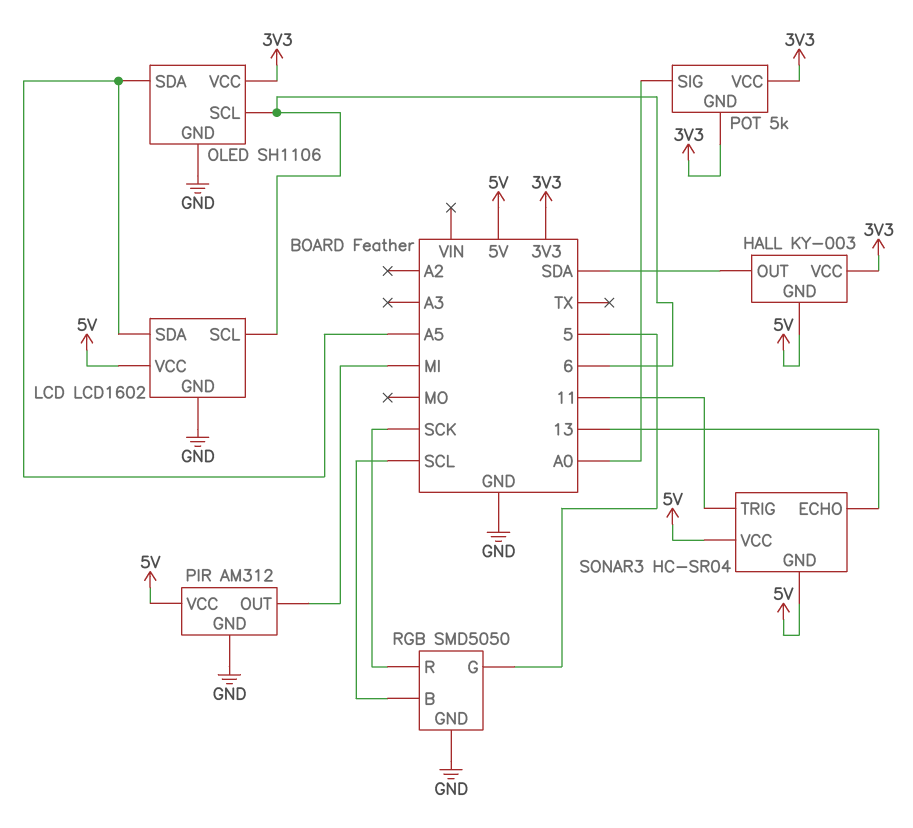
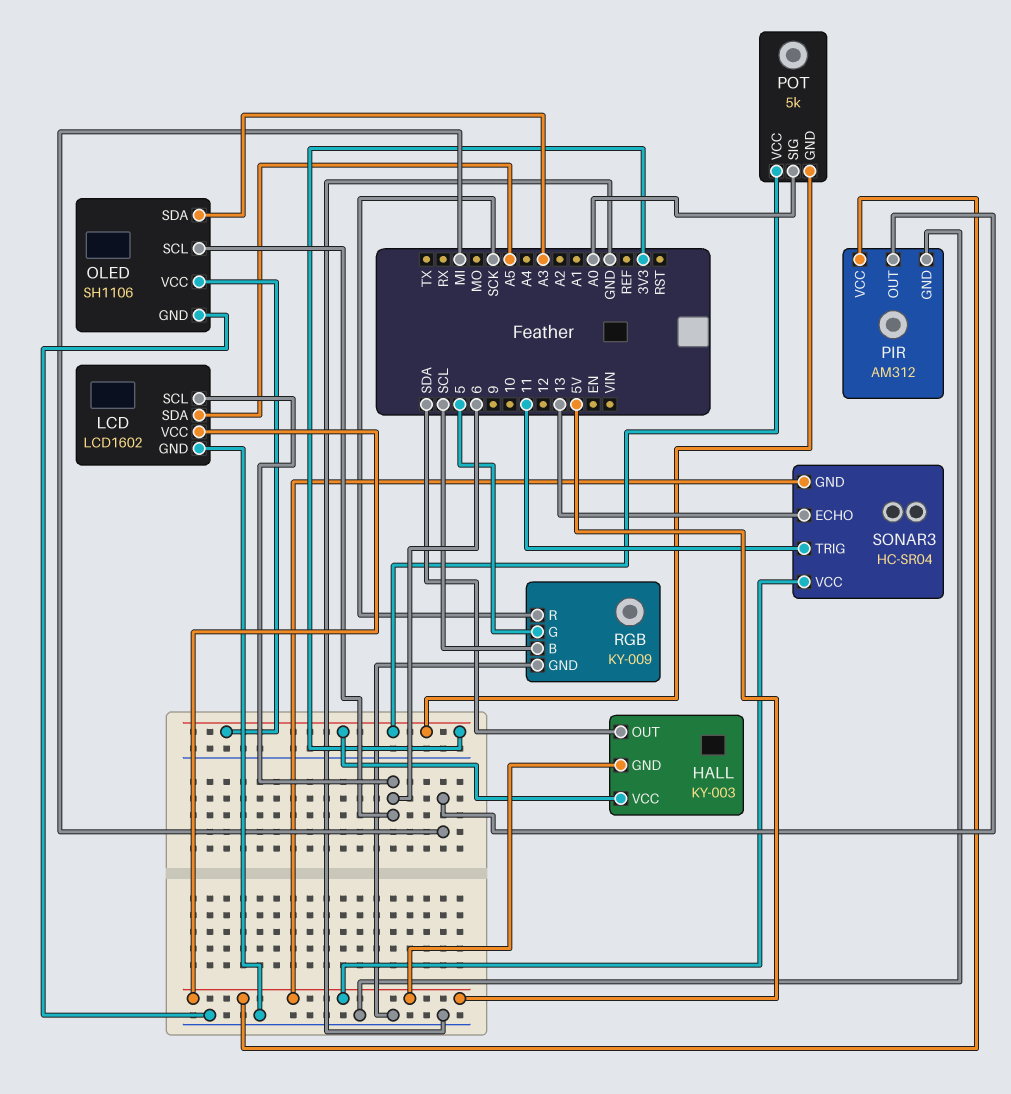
OLED pin SDA: A5 -> A3
RGB: SMD5050 -> KY-009

